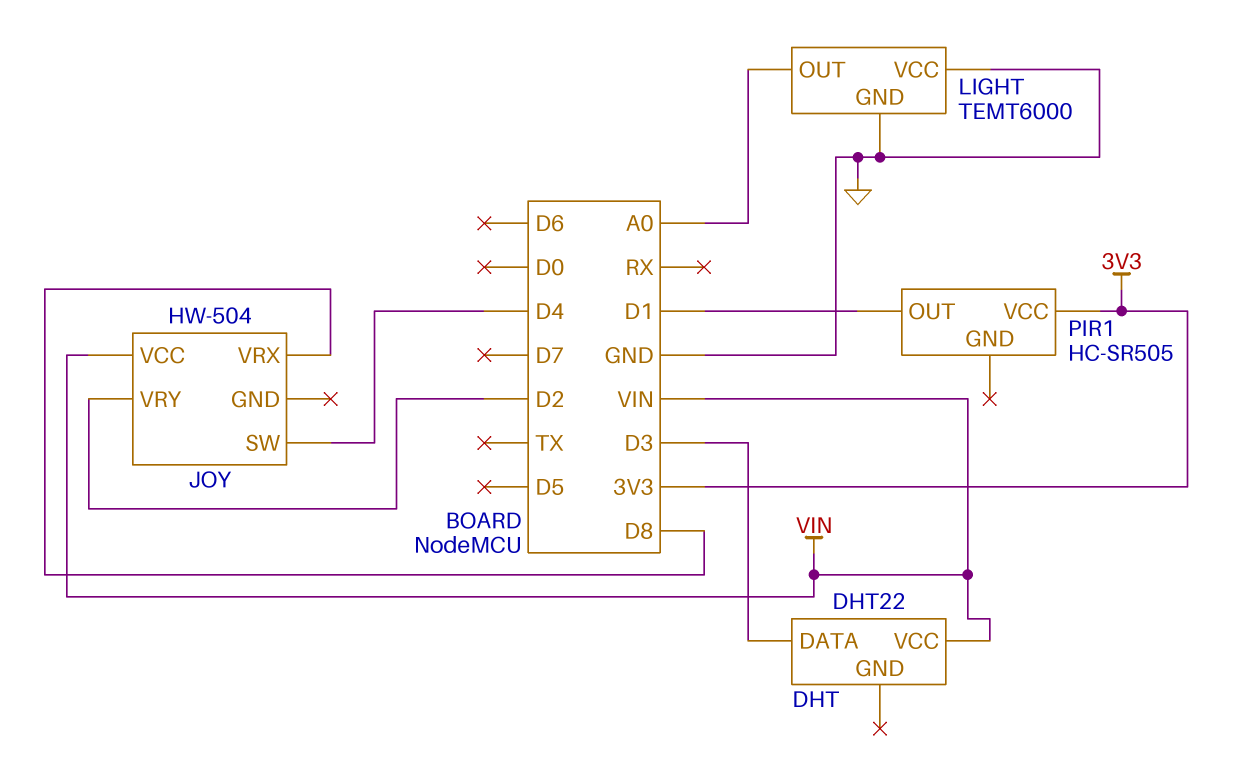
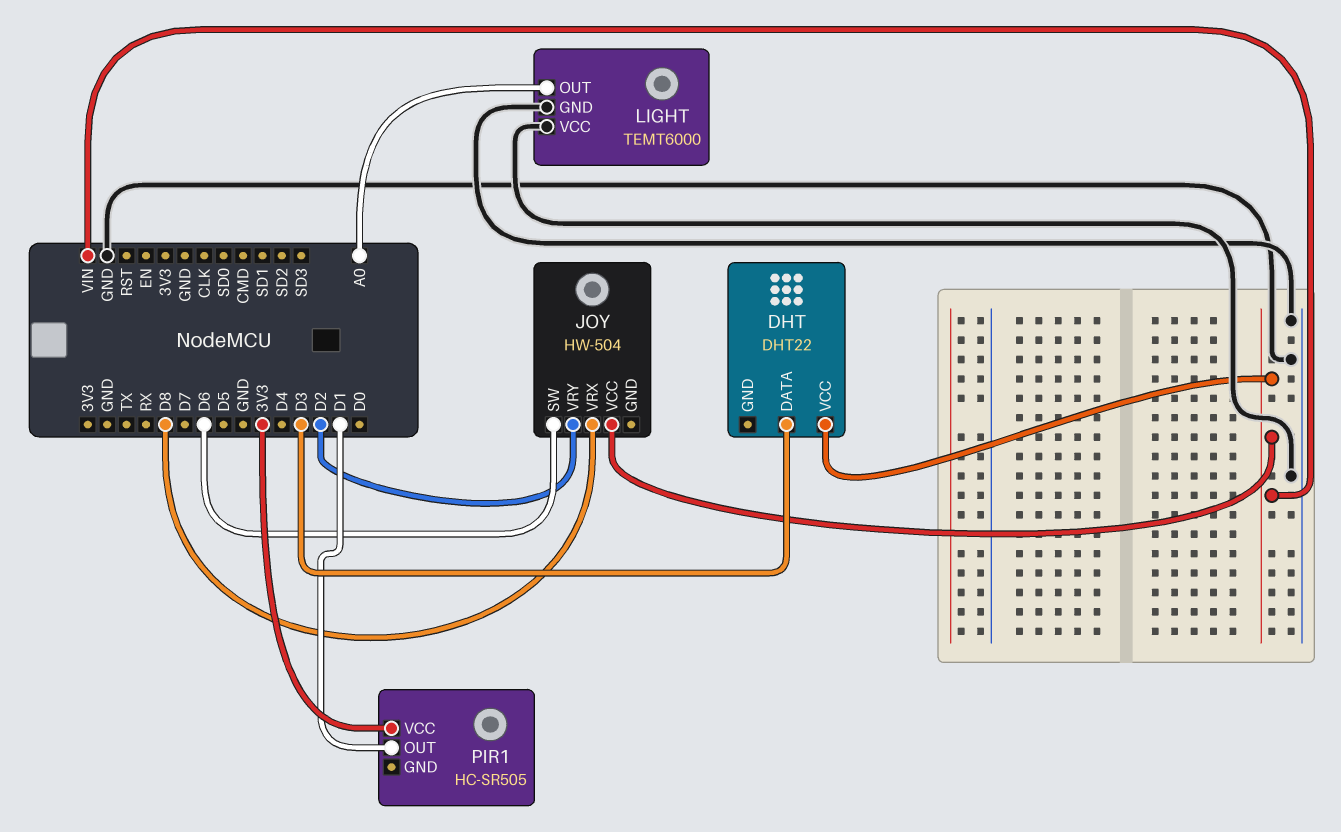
JOY pin SW: D4 -> D6

